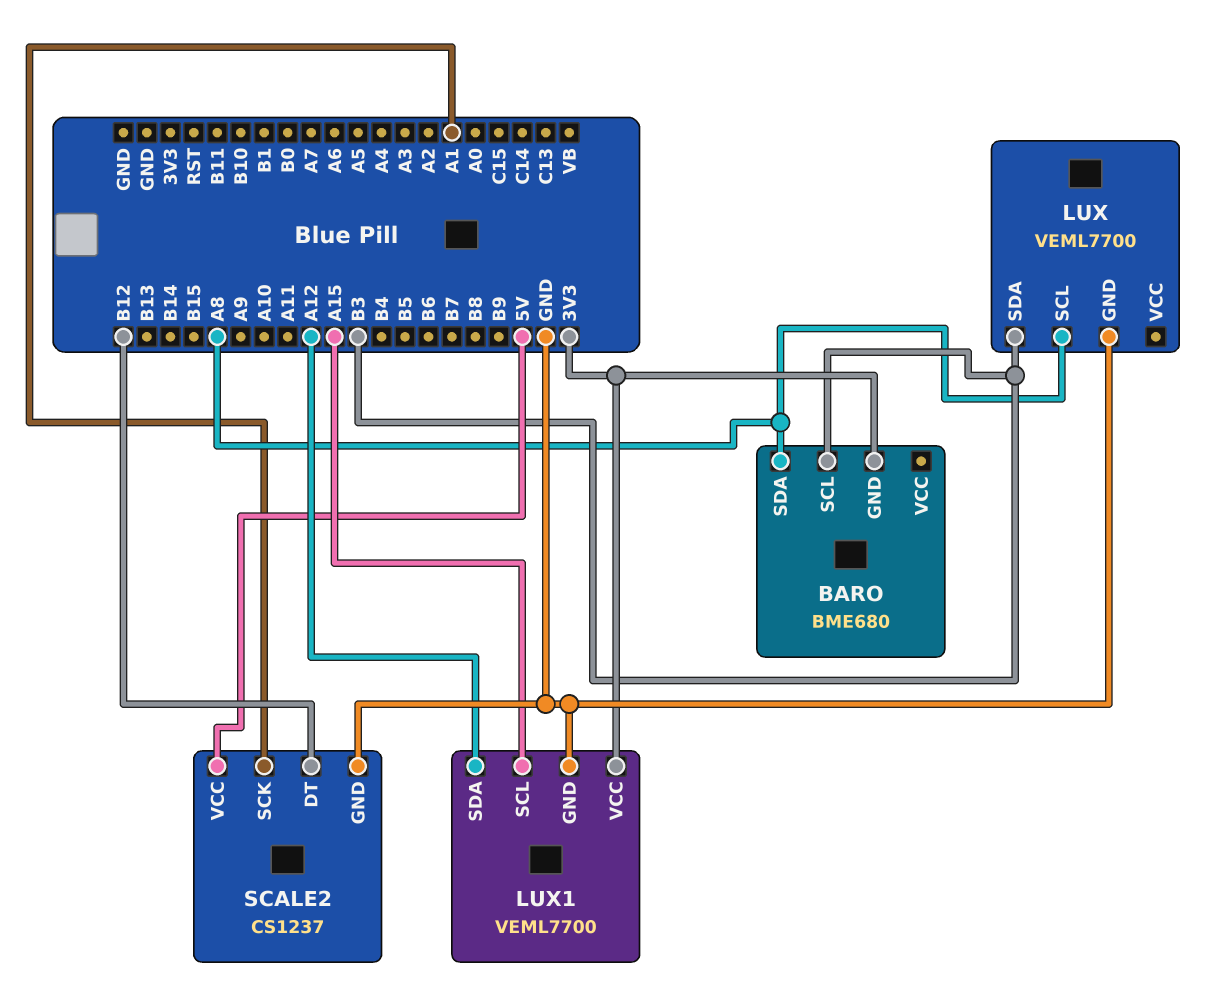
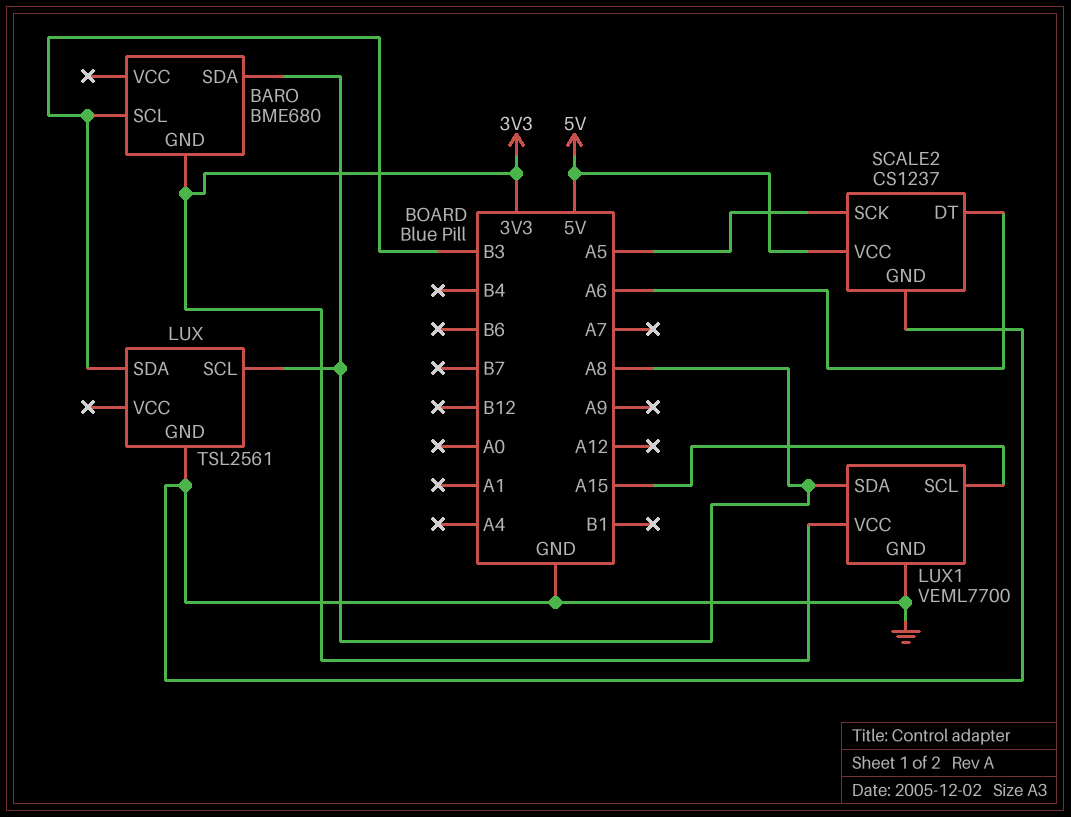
LUX: VEML7700 -> TSL2561
LUX1 pin SDA: A12 -> A8
SCALE2 pin DT: B12 -> A6
SCALE2 pin SCK: A1 -> A5

